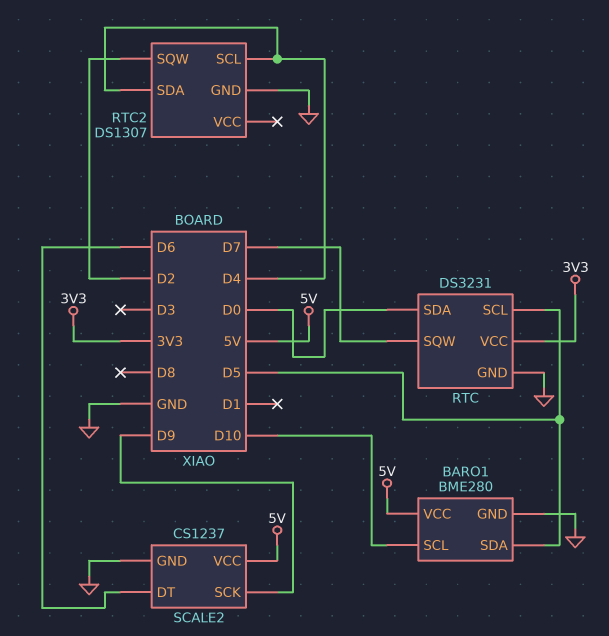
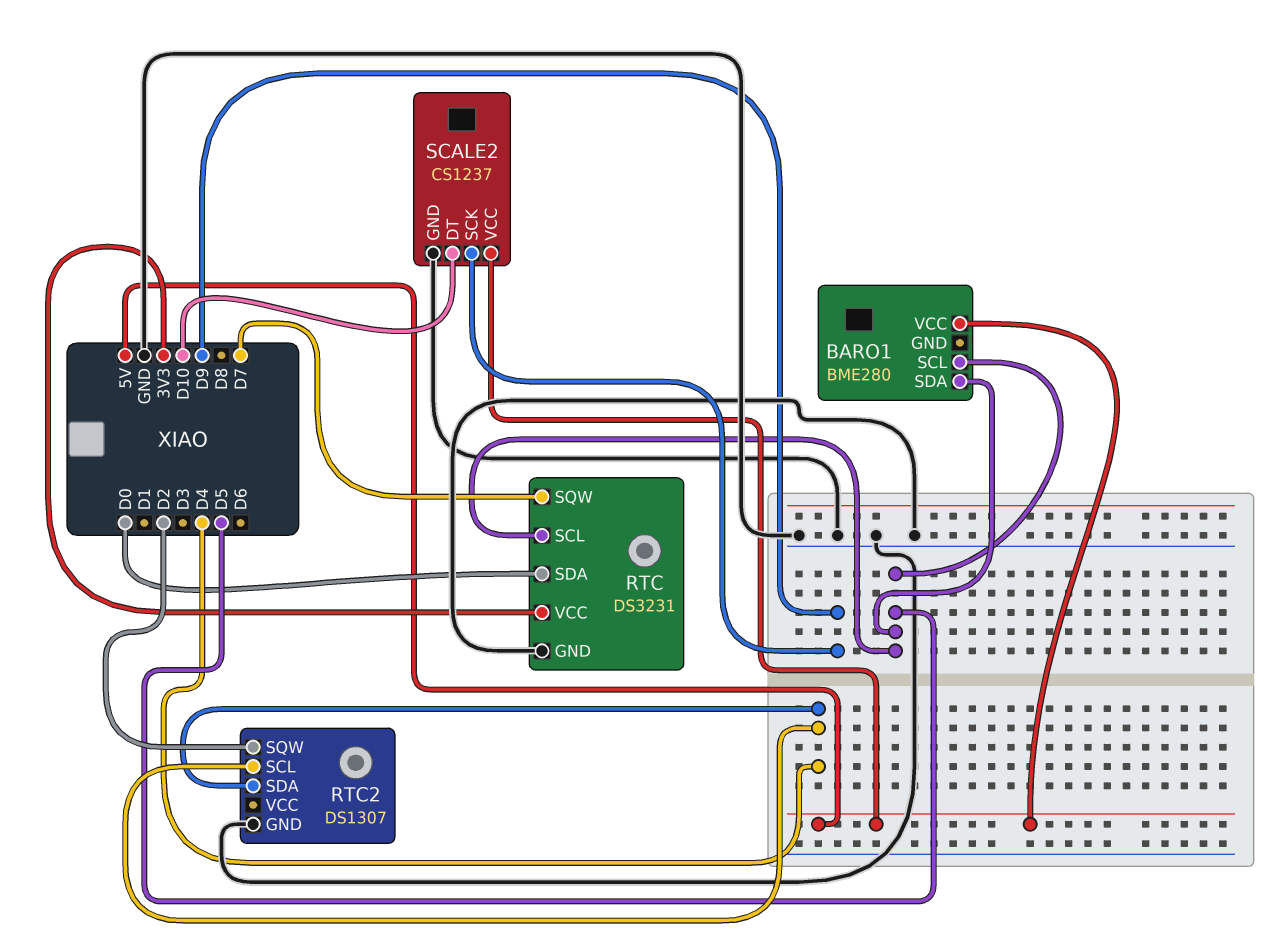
BARO1 pin GND: GND -> none
BARO1 pin SCL: D10 -> D5
SCALE2 pin DT: D6 -> D10

